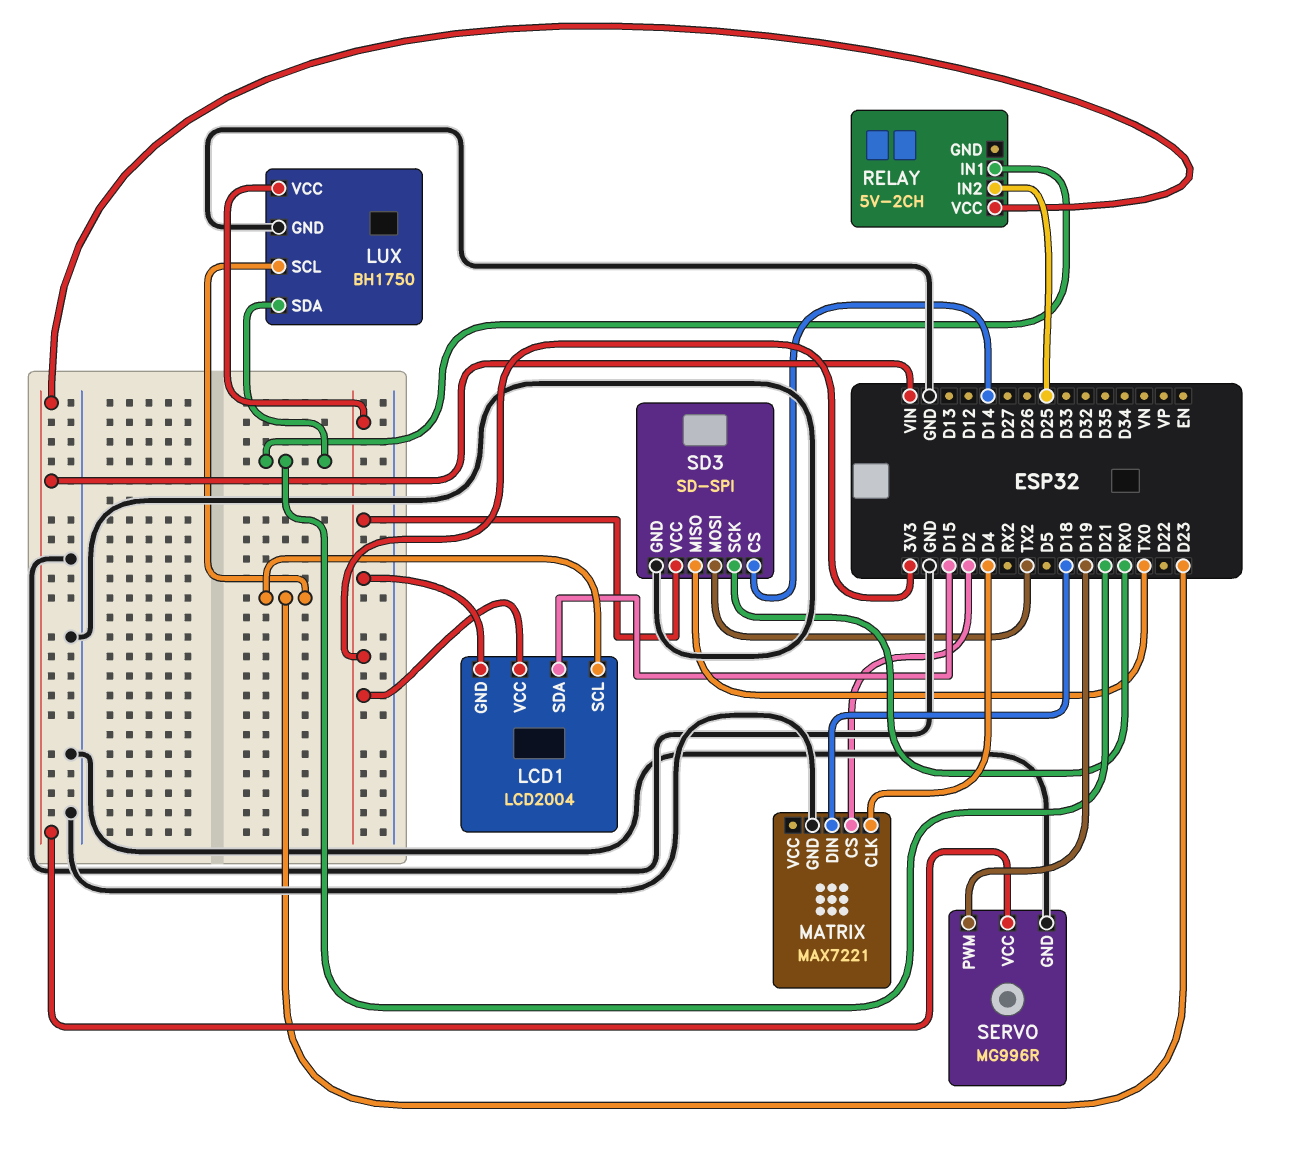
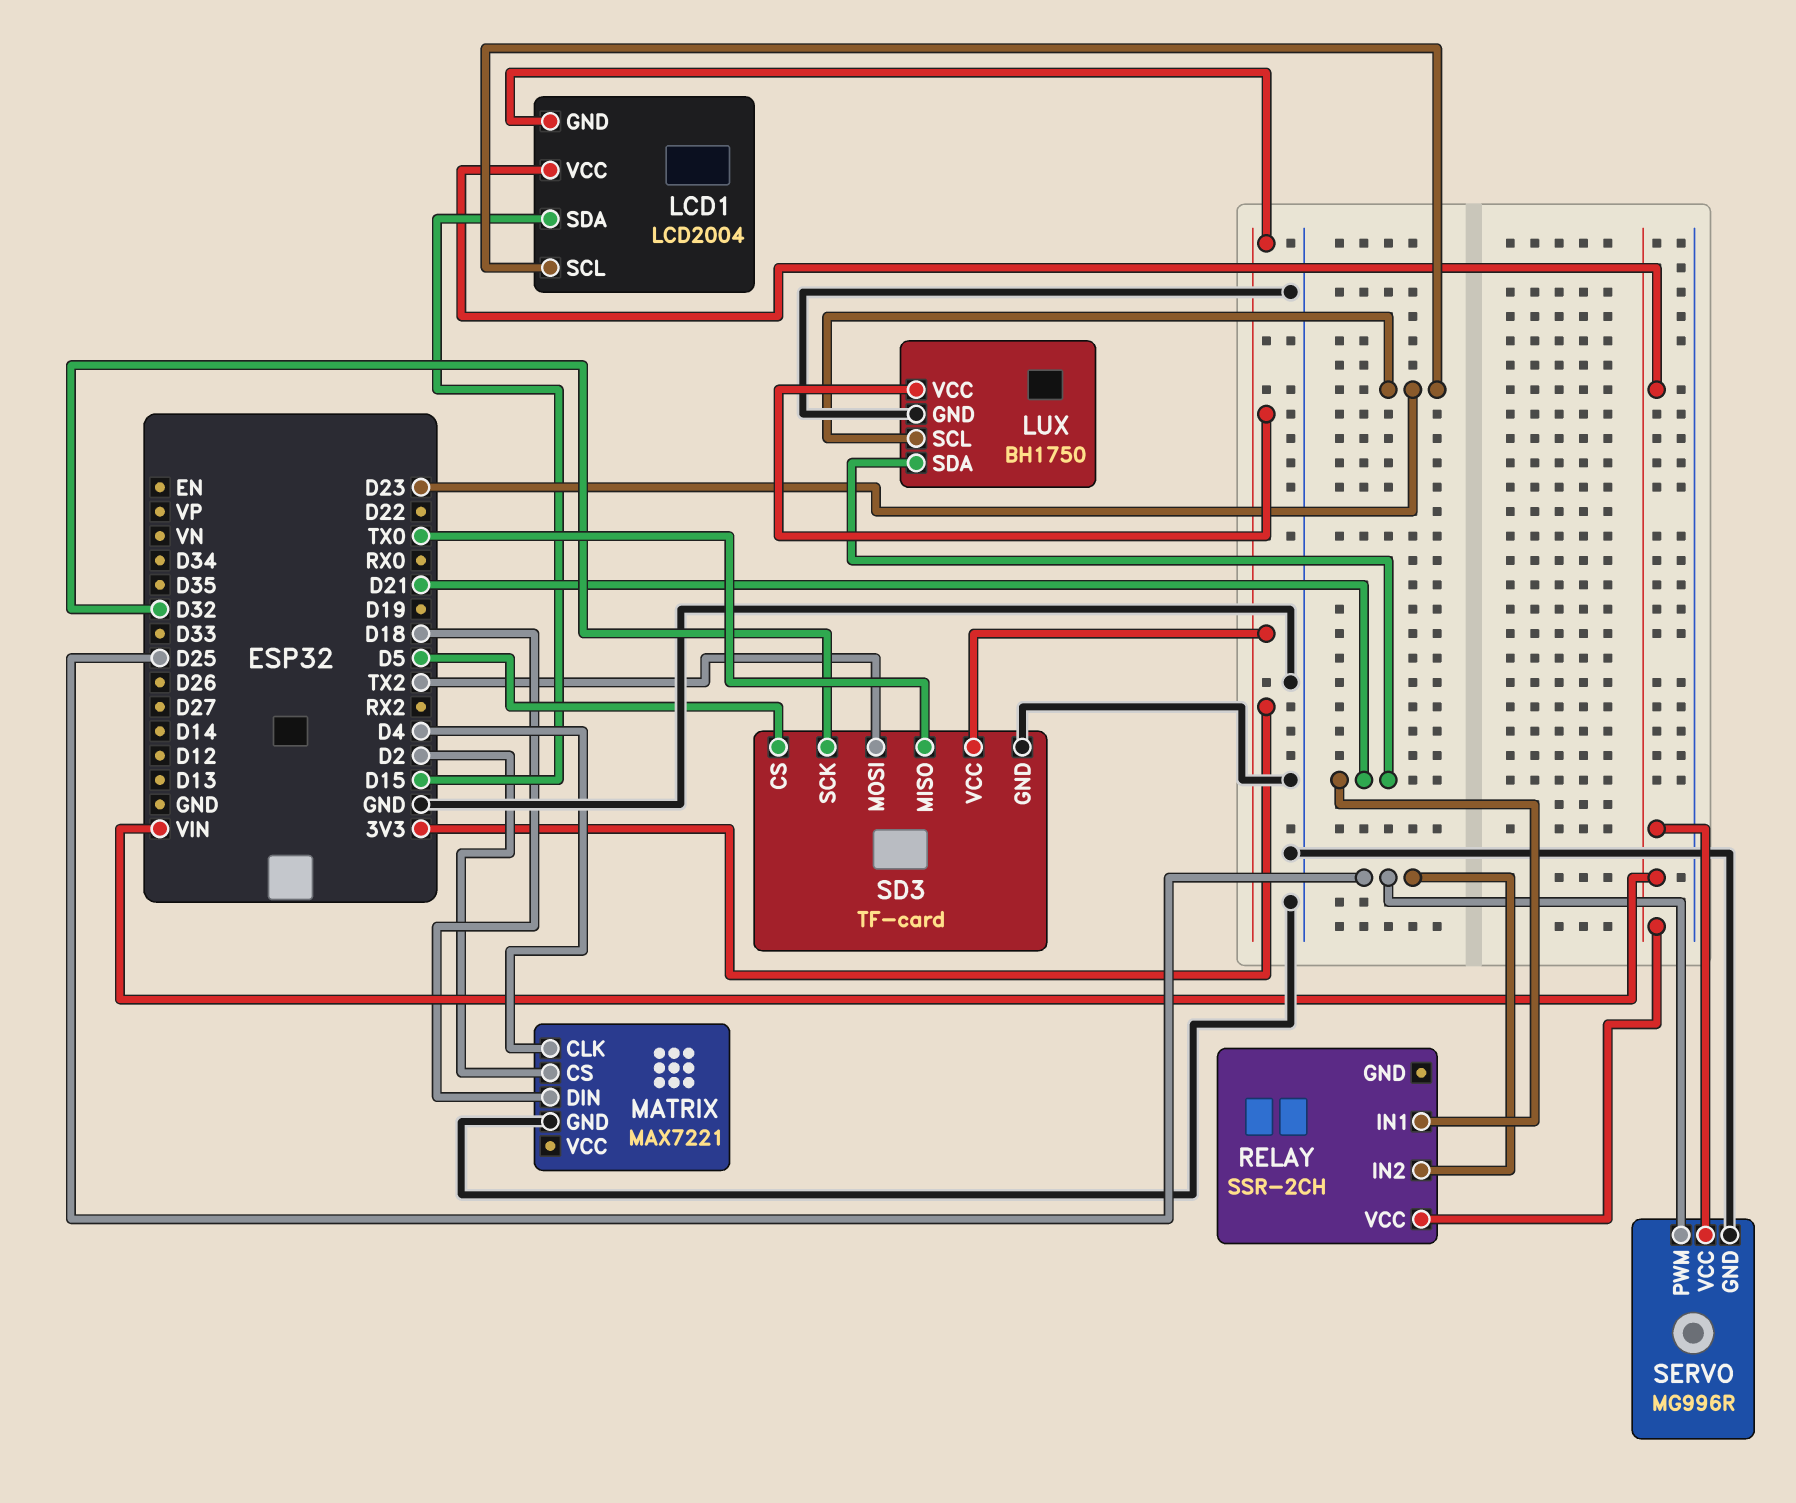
LCD1 pin VCC: 3V3 -> VIN
RELAY: 5V-2CH -> SSR-2CH
SD3: SD-SPI -> TF-card
SD3 pin CS: D14 -> D5
SD3 pin SCK: RX0 -> D32
SERVO pin PWM: D19 -> D25

